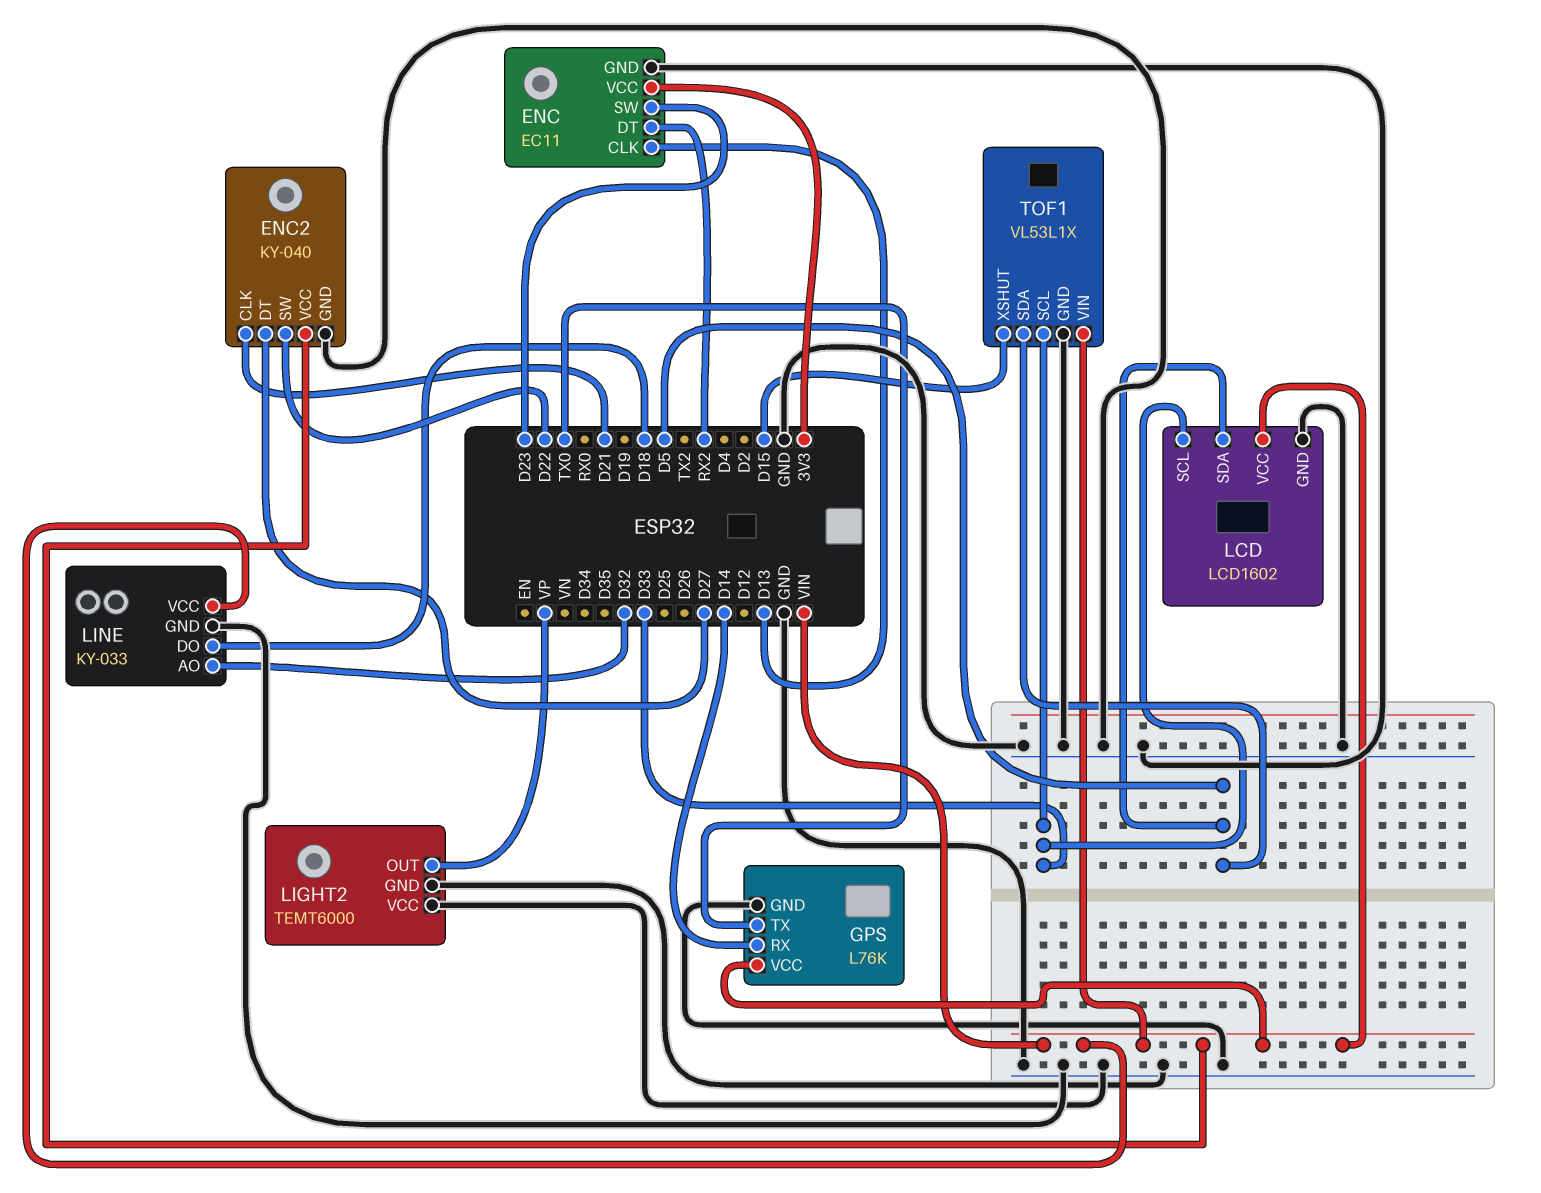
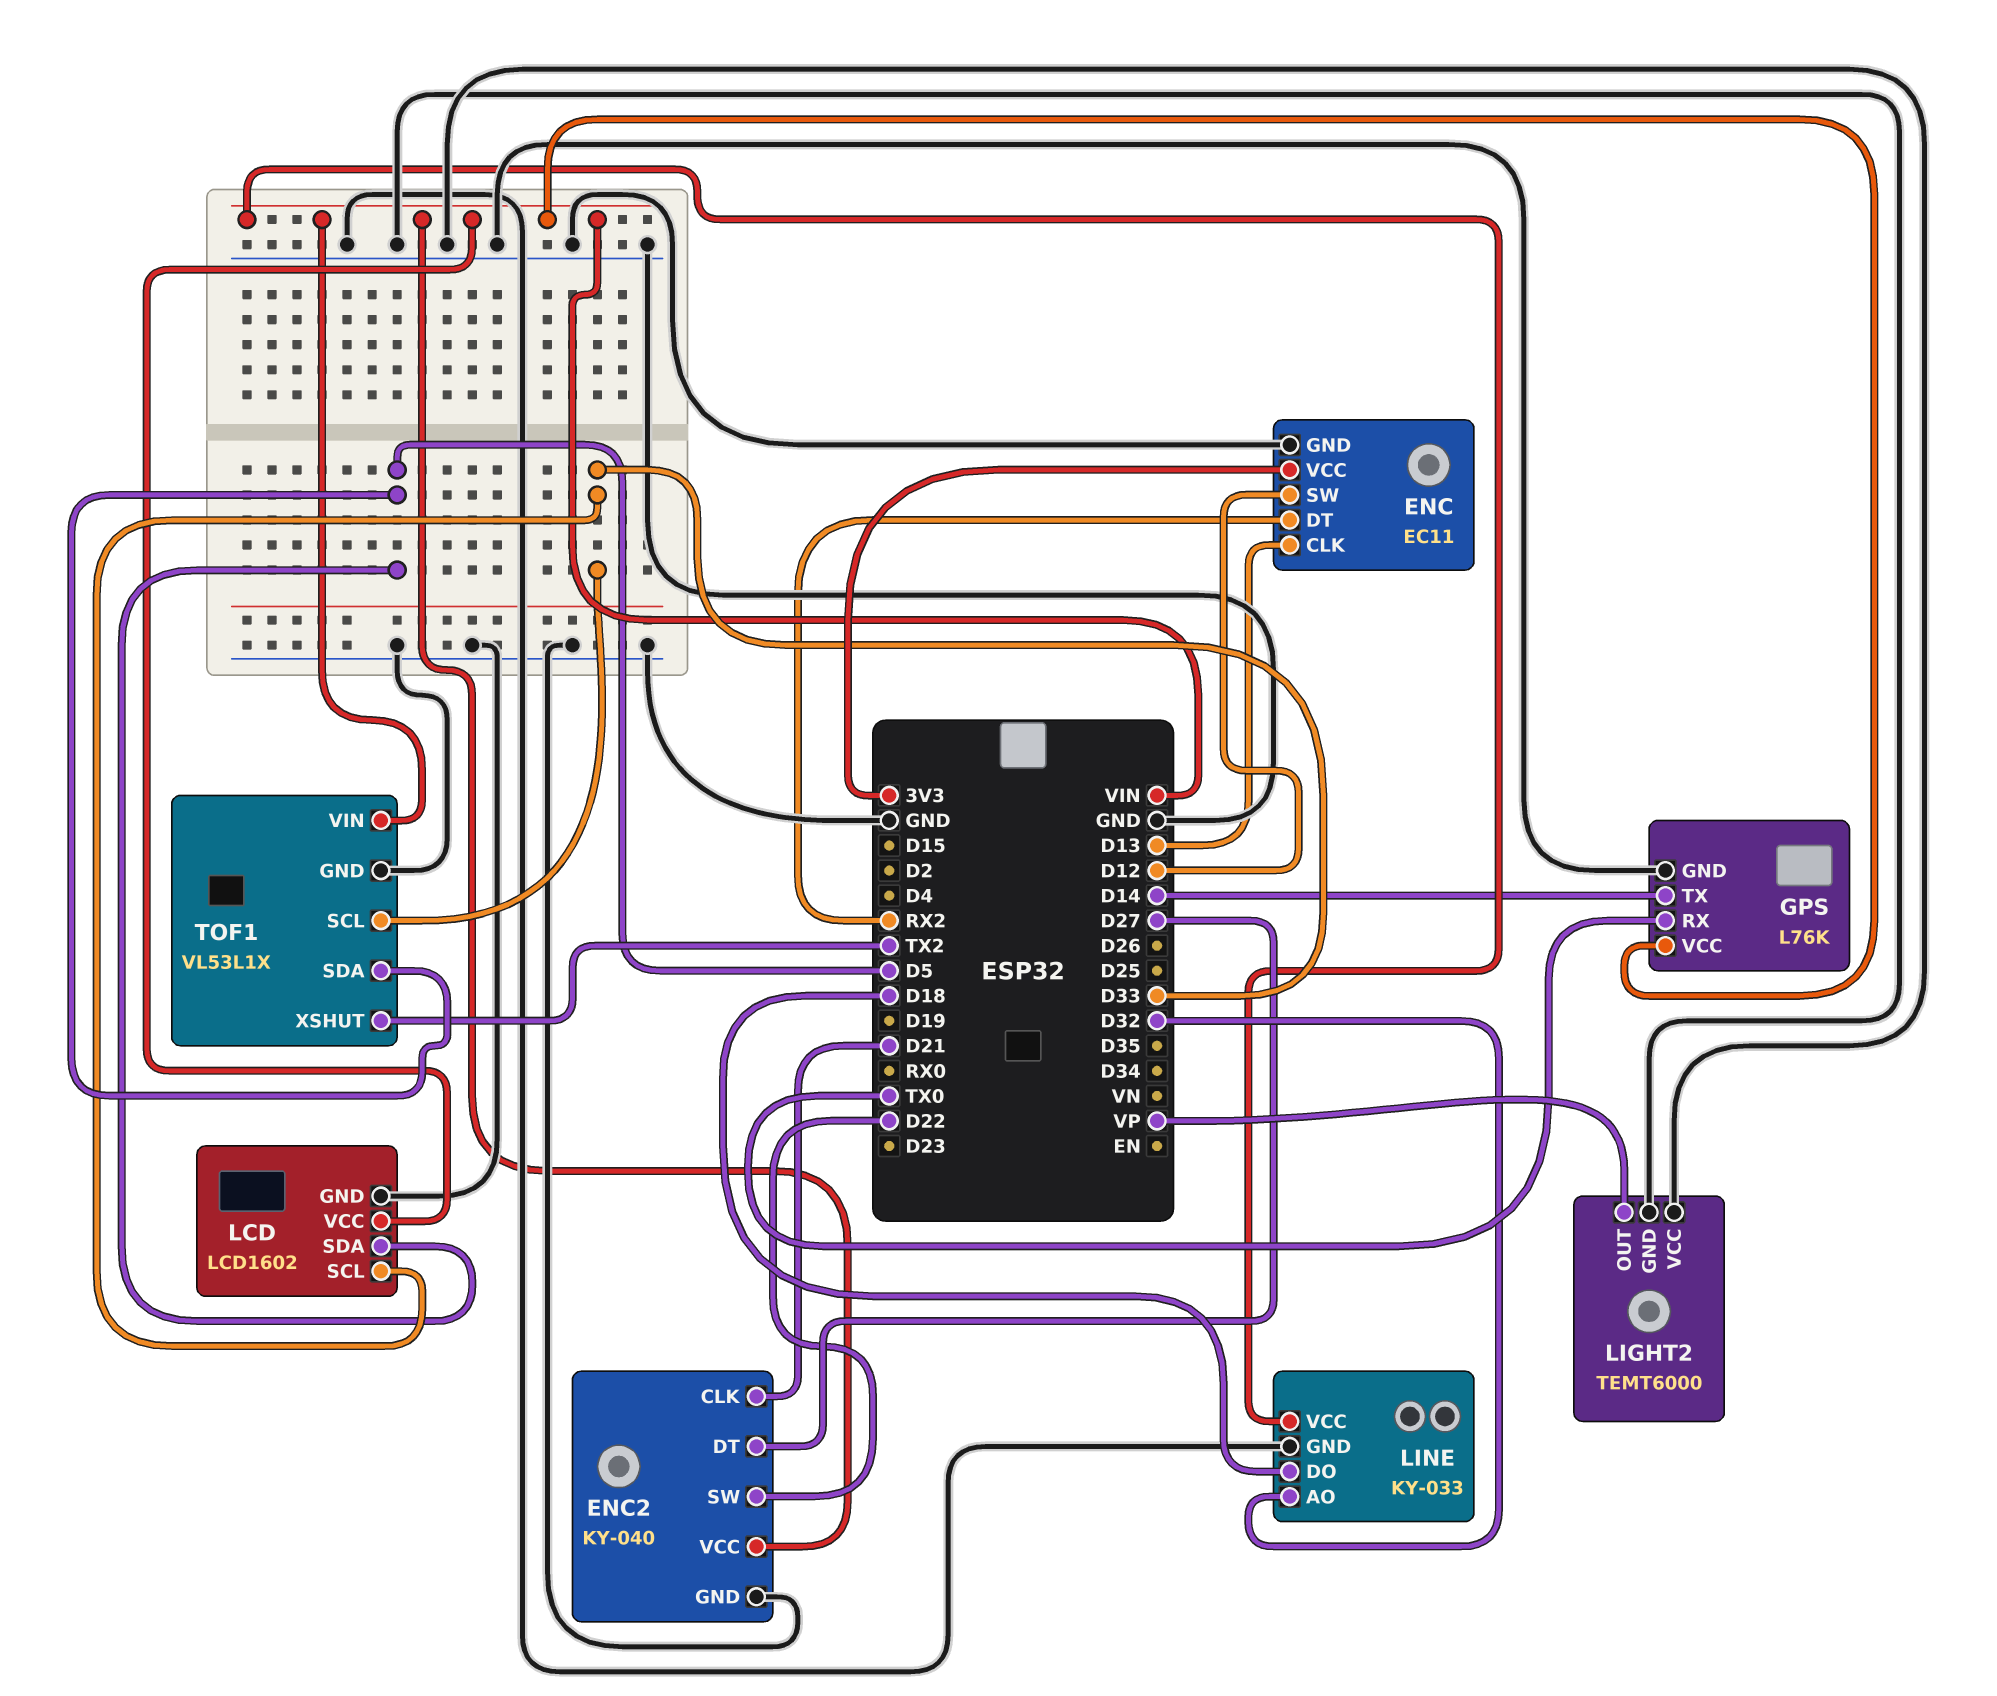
ENC pin SW: D23 -> D12
GPS pin RX: D14 -> TX0
GPS pin TX: TX0 -> D14
TOF1 pin XSHUT: D15 -> TX2

